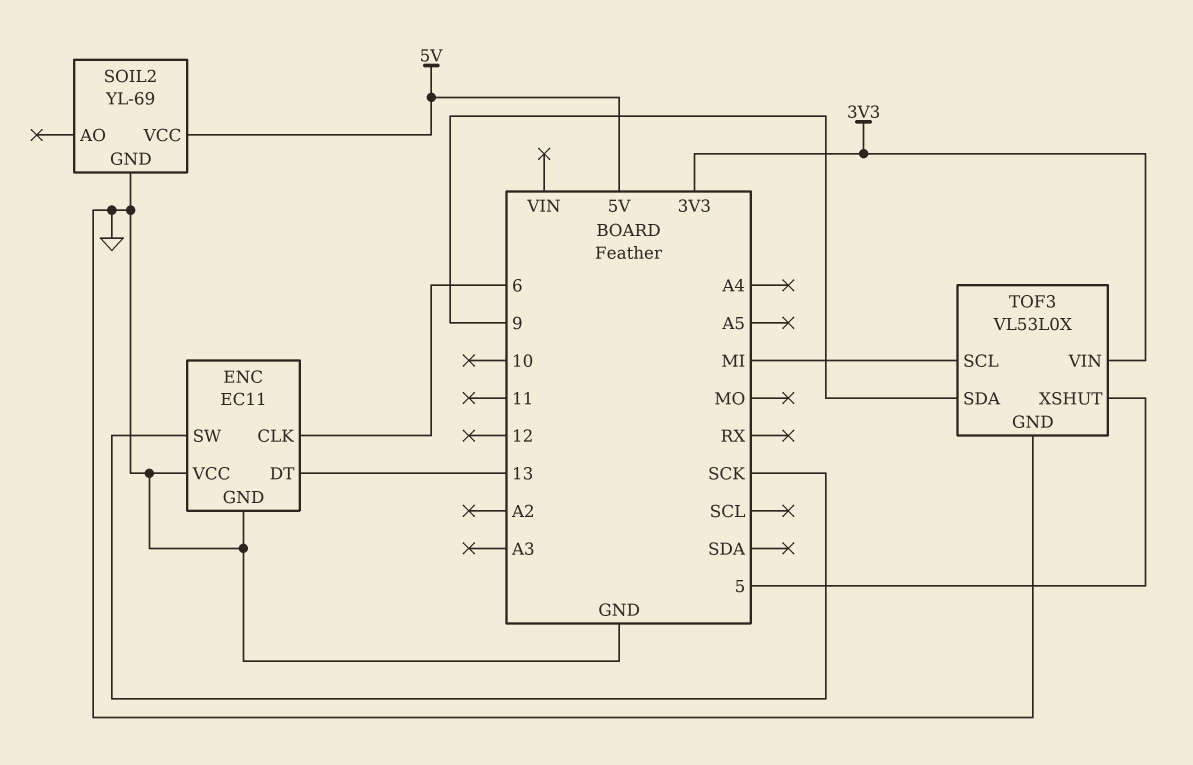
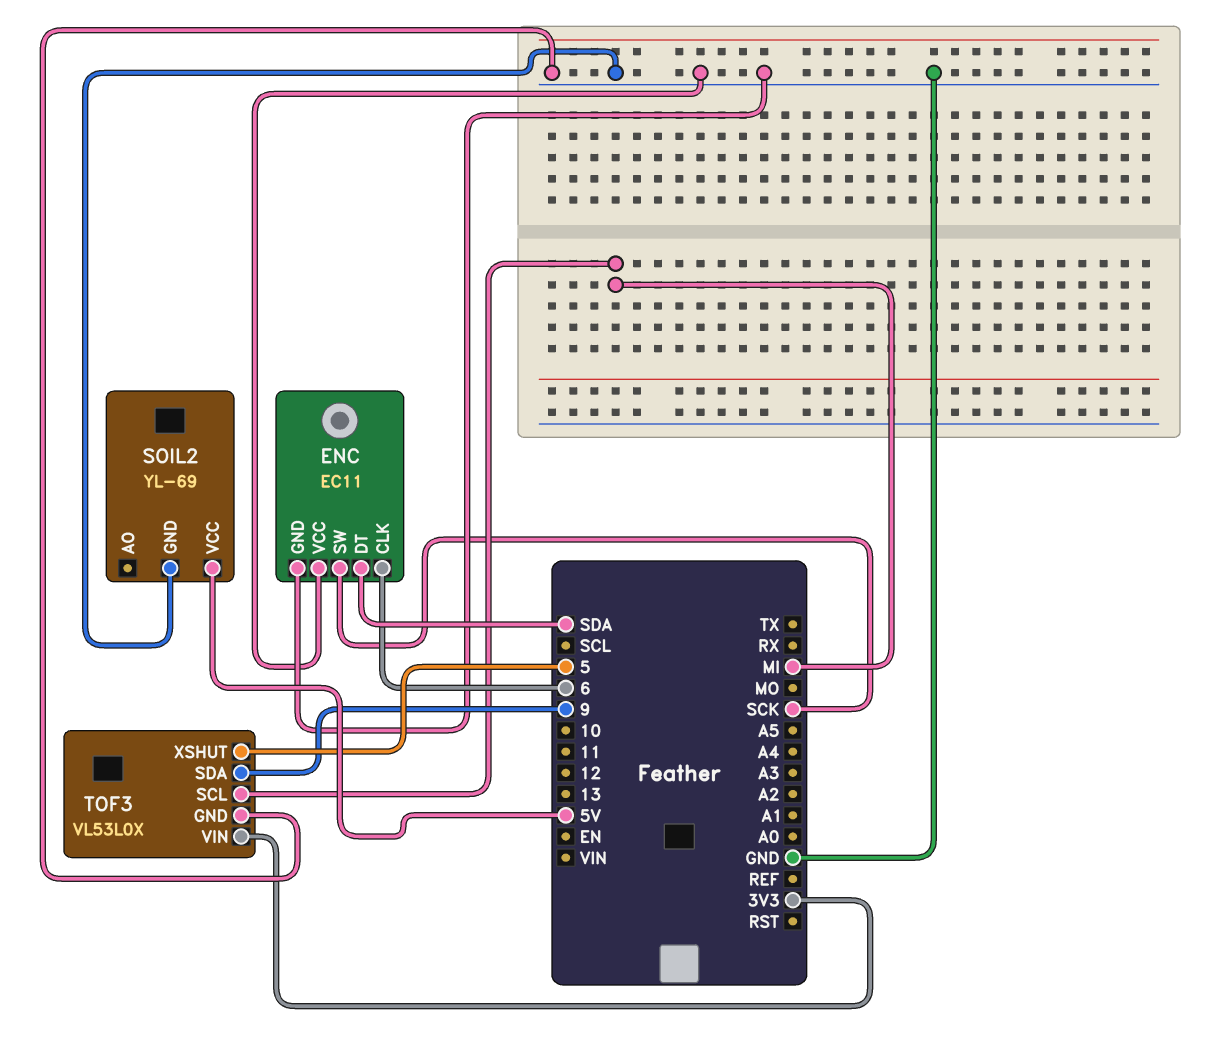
ENC pin DT: 13 -> SDA

